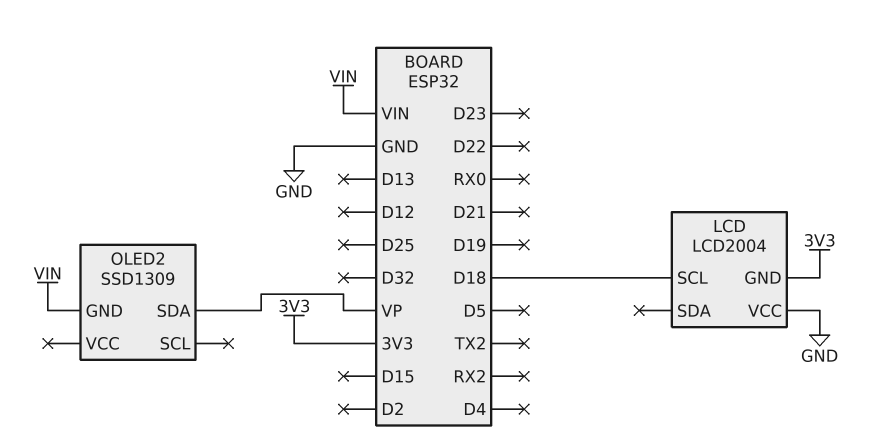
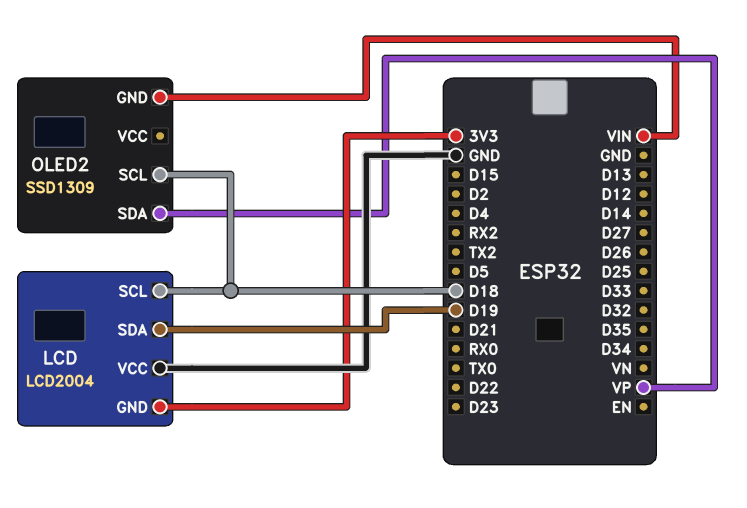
LCD pin SDA: none -> D19
OLED2 pin SCL: none -> D18

